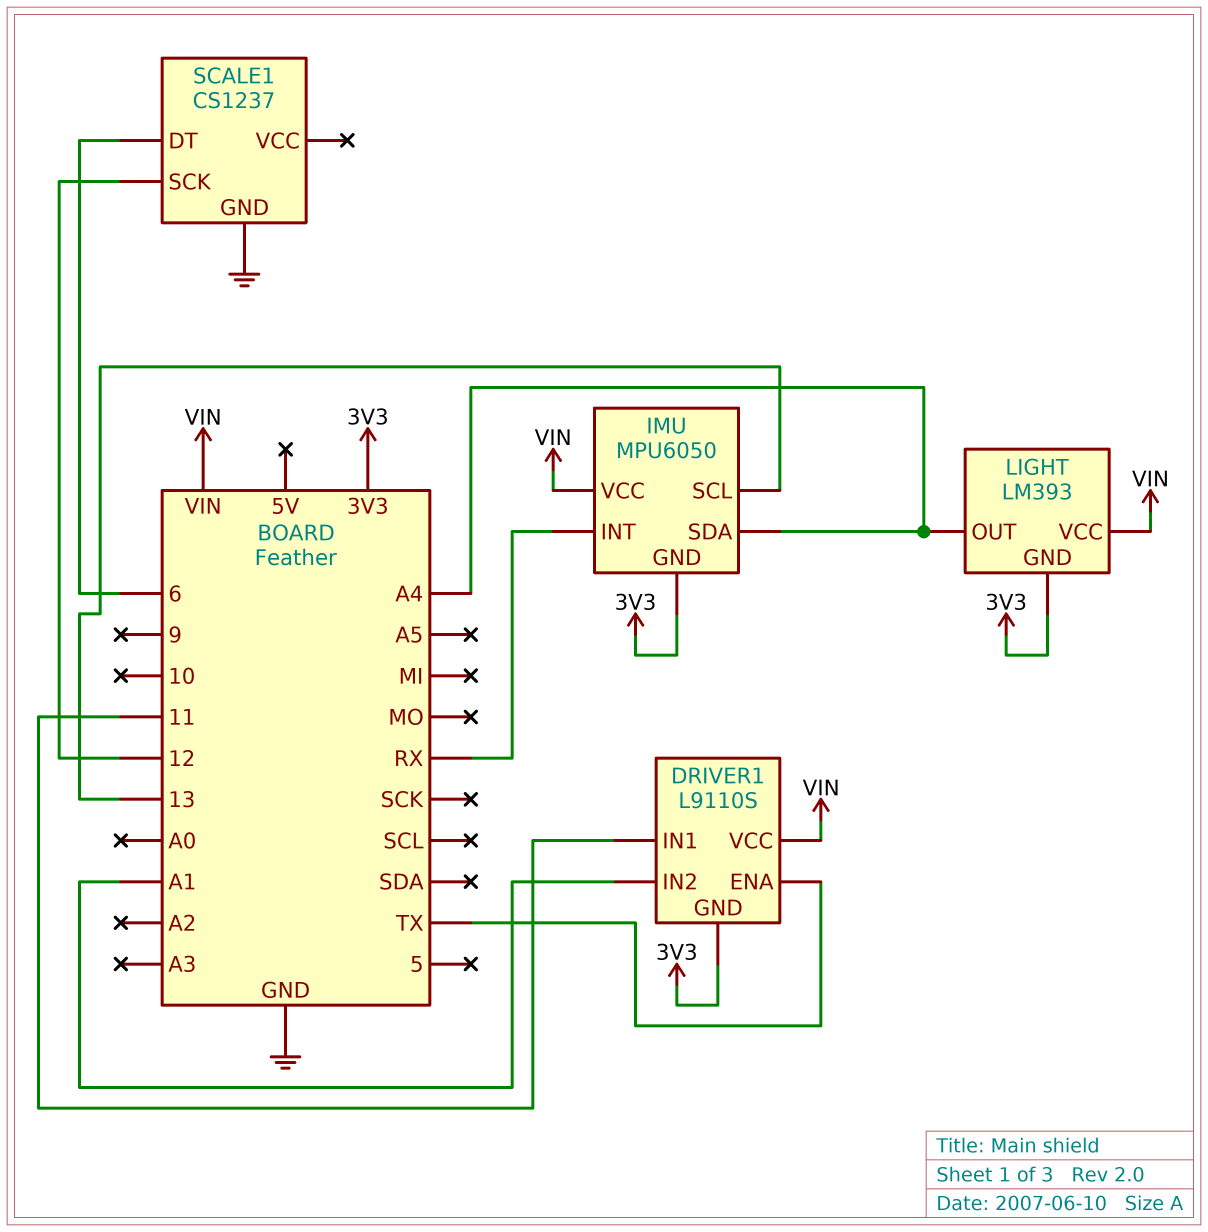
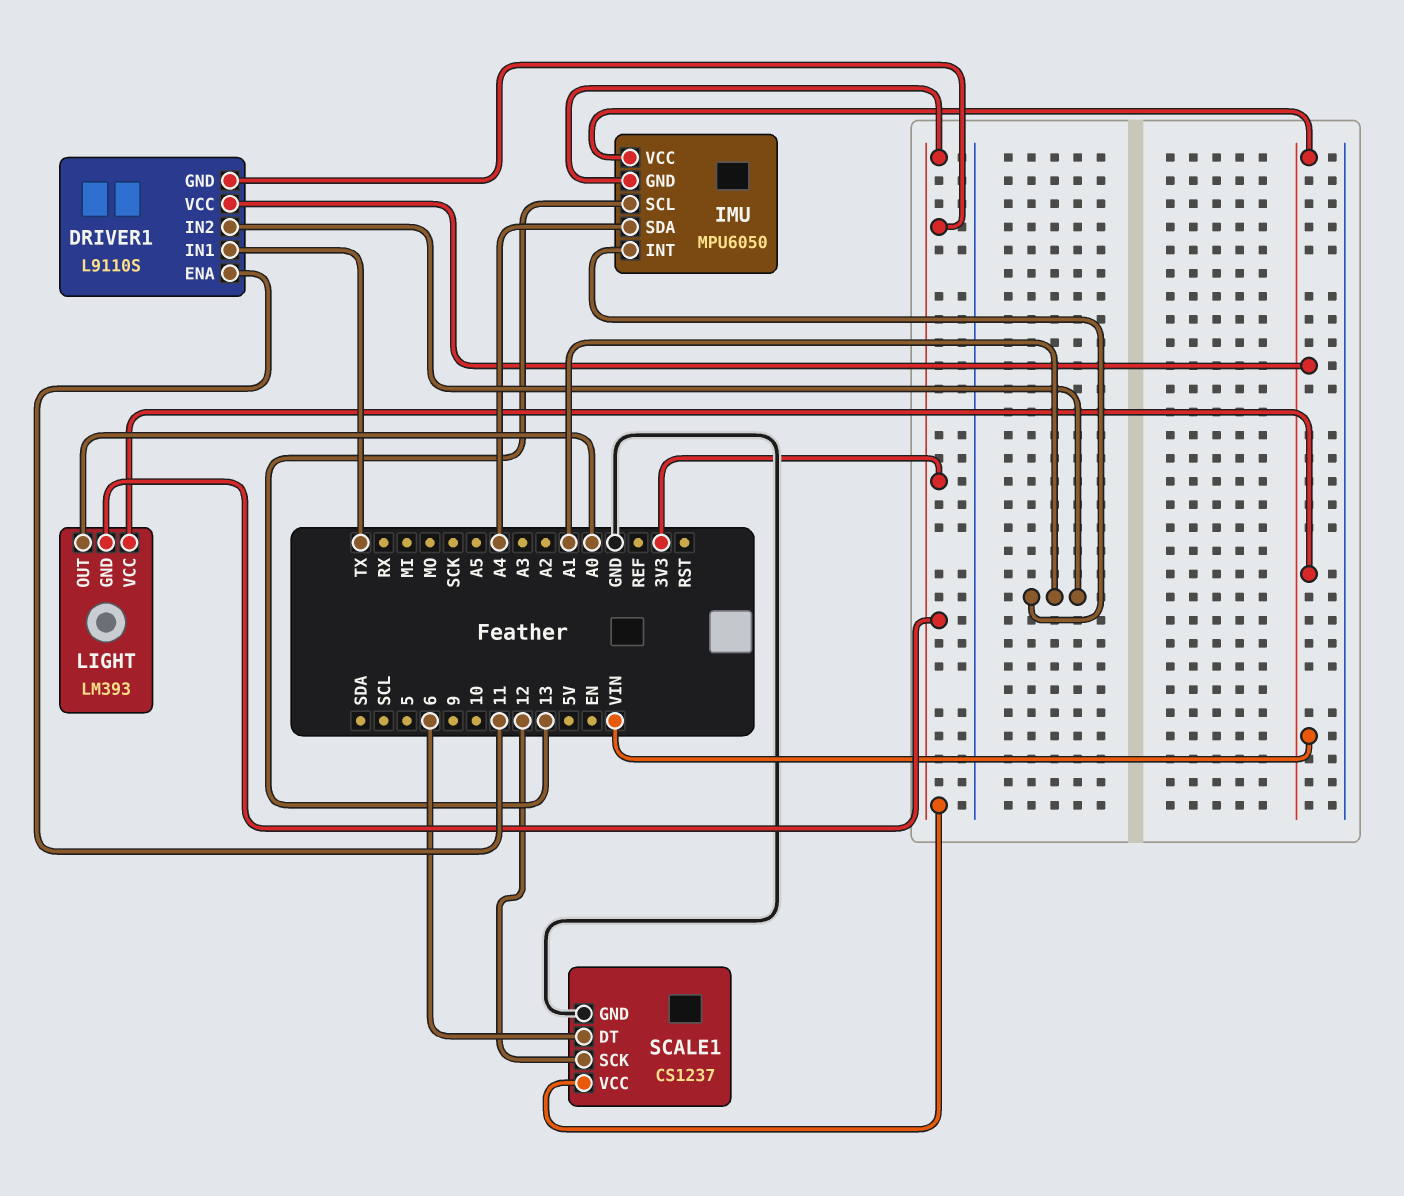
DRIVER1 pin ENA: TX -> 11
DRIVER1 pin IN1: 11 -> TX
IMU pin INT: RX -> A1
LIGHT pin OUT: A4 -> A0
SCALE1 pin VCC: none -> 3V3

